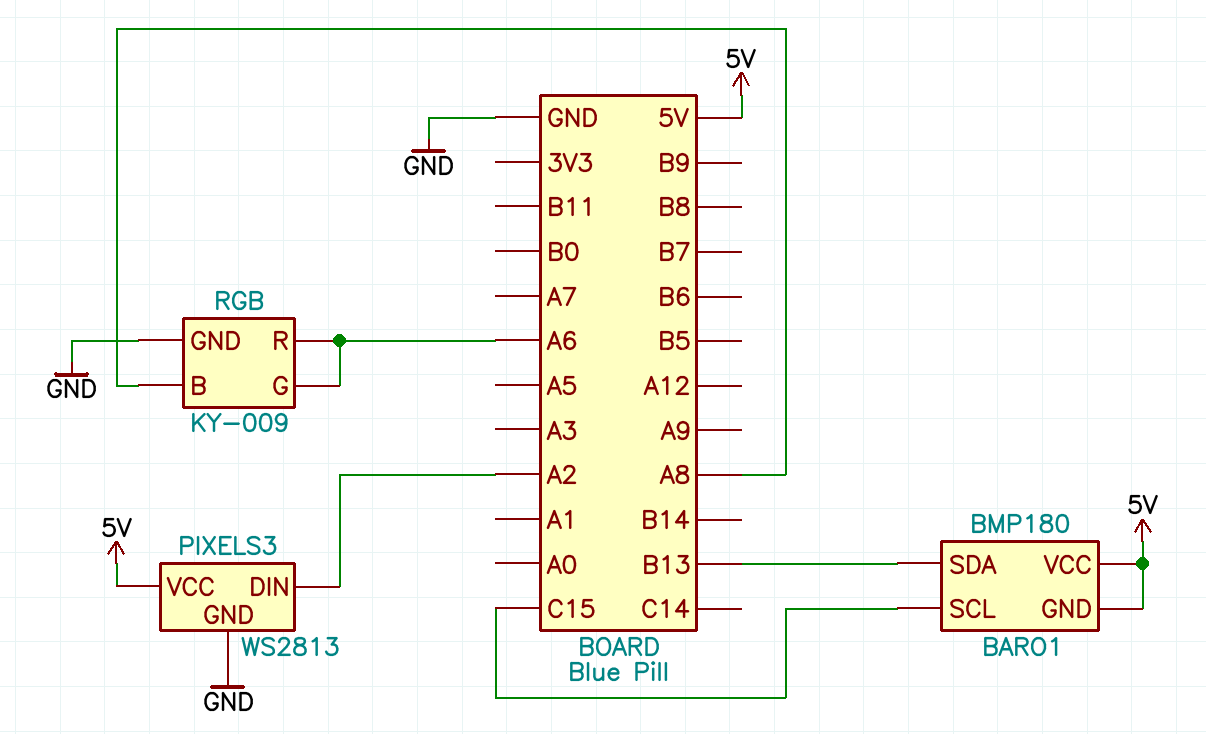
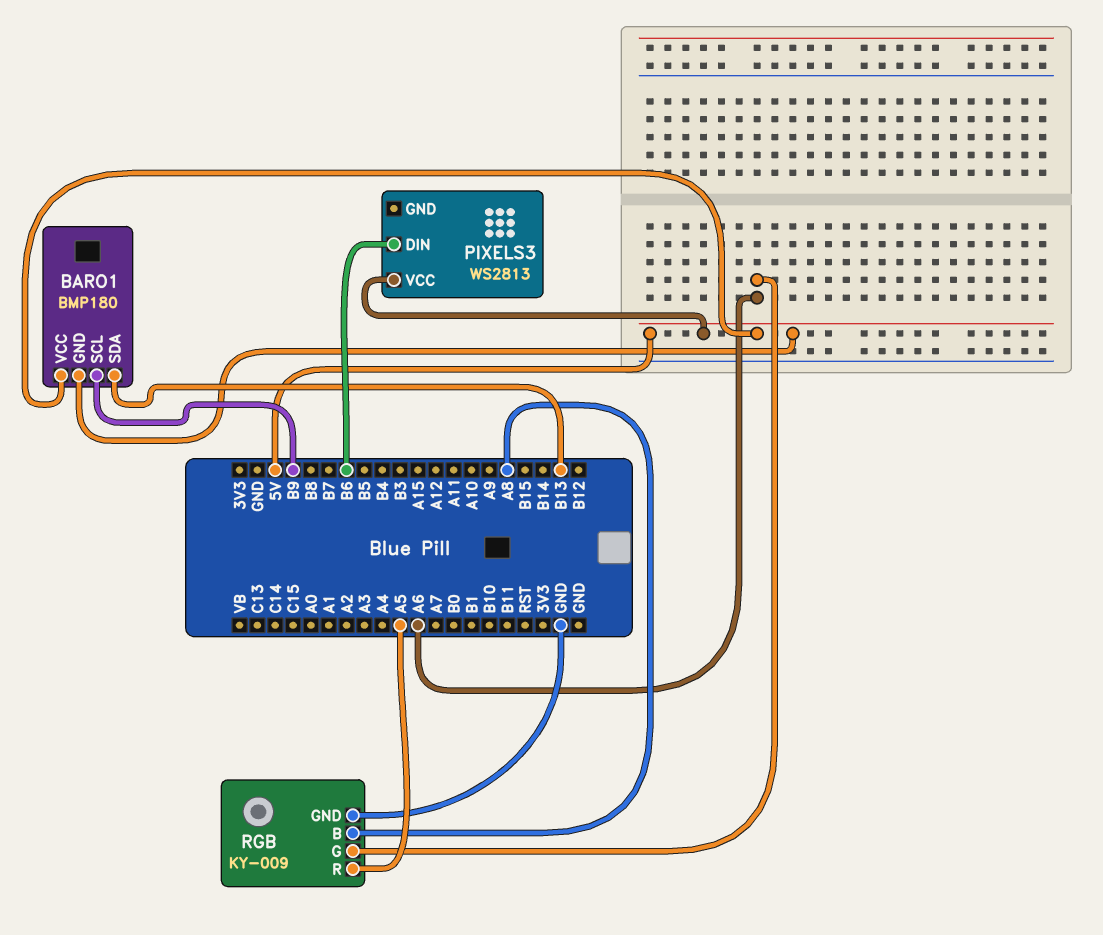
BARO1 pin SCL: C15 -> B9
PIXELS3 pin DIN: A2 -> B6
PIXELS3 pin GND: GND -> none
RGB pin R: A6 -> A5

